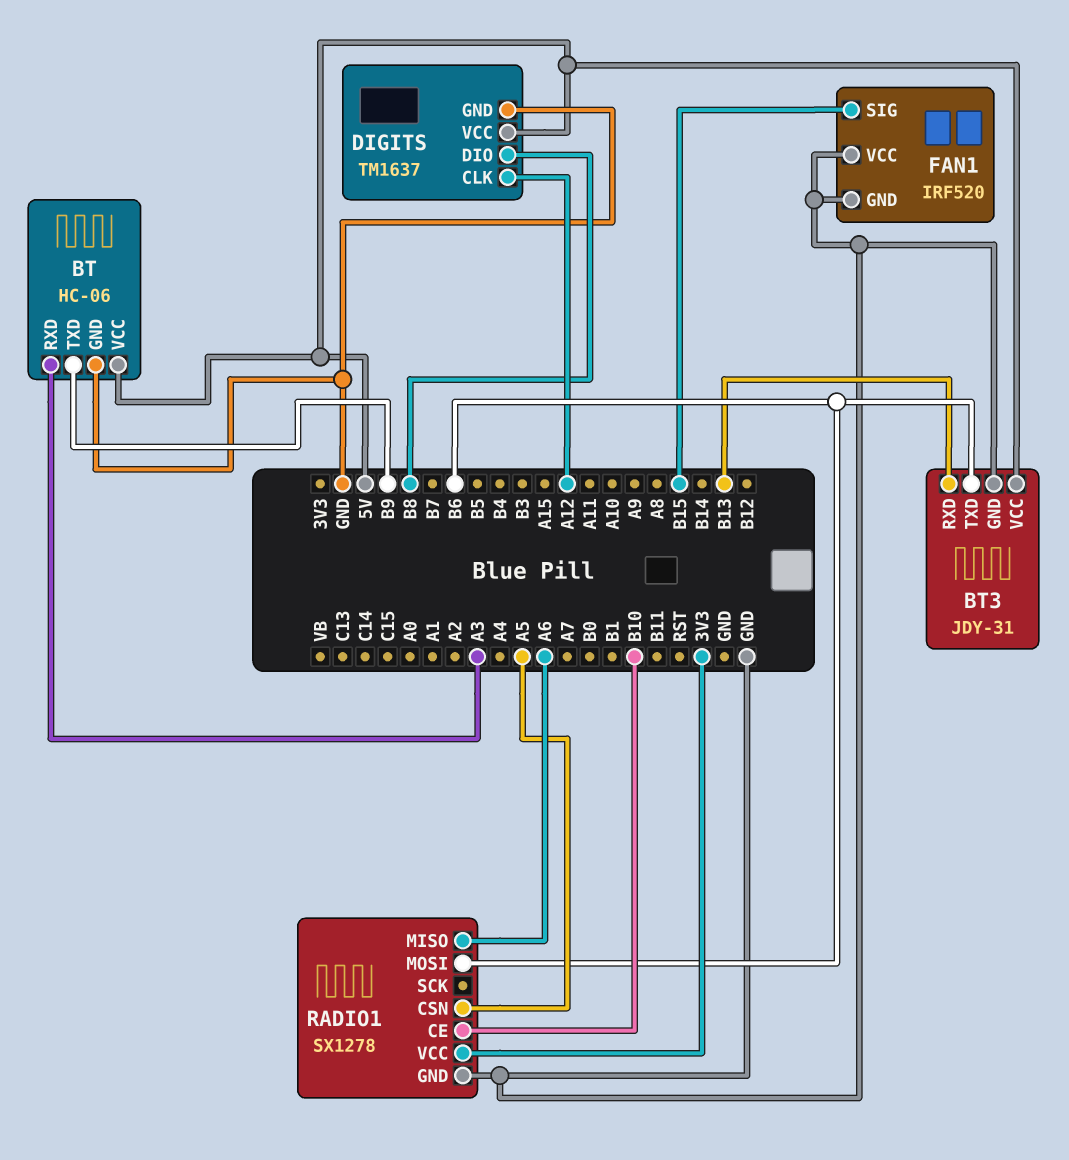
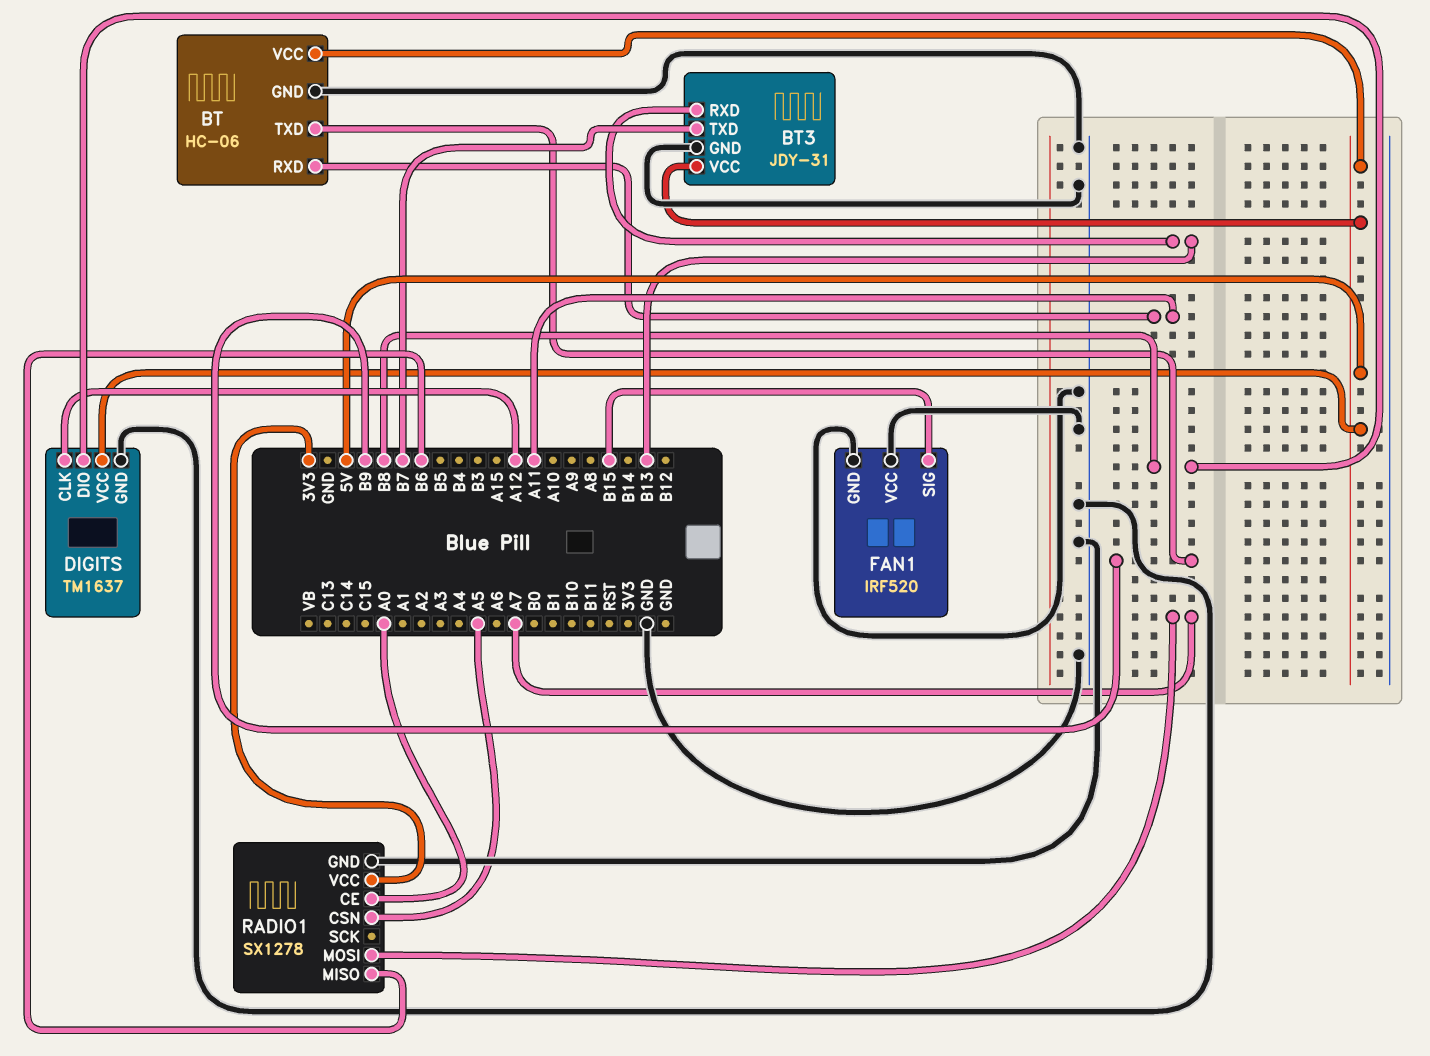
BT pin RXD: A3 -> A11
BT3 pin TXD: B6 -> B7
RADIO1 pin CE: B10 -> A0
RADIO1 pin MISO: A6 -> B6
RADIO1 pin MOSI: B6 -> A7

